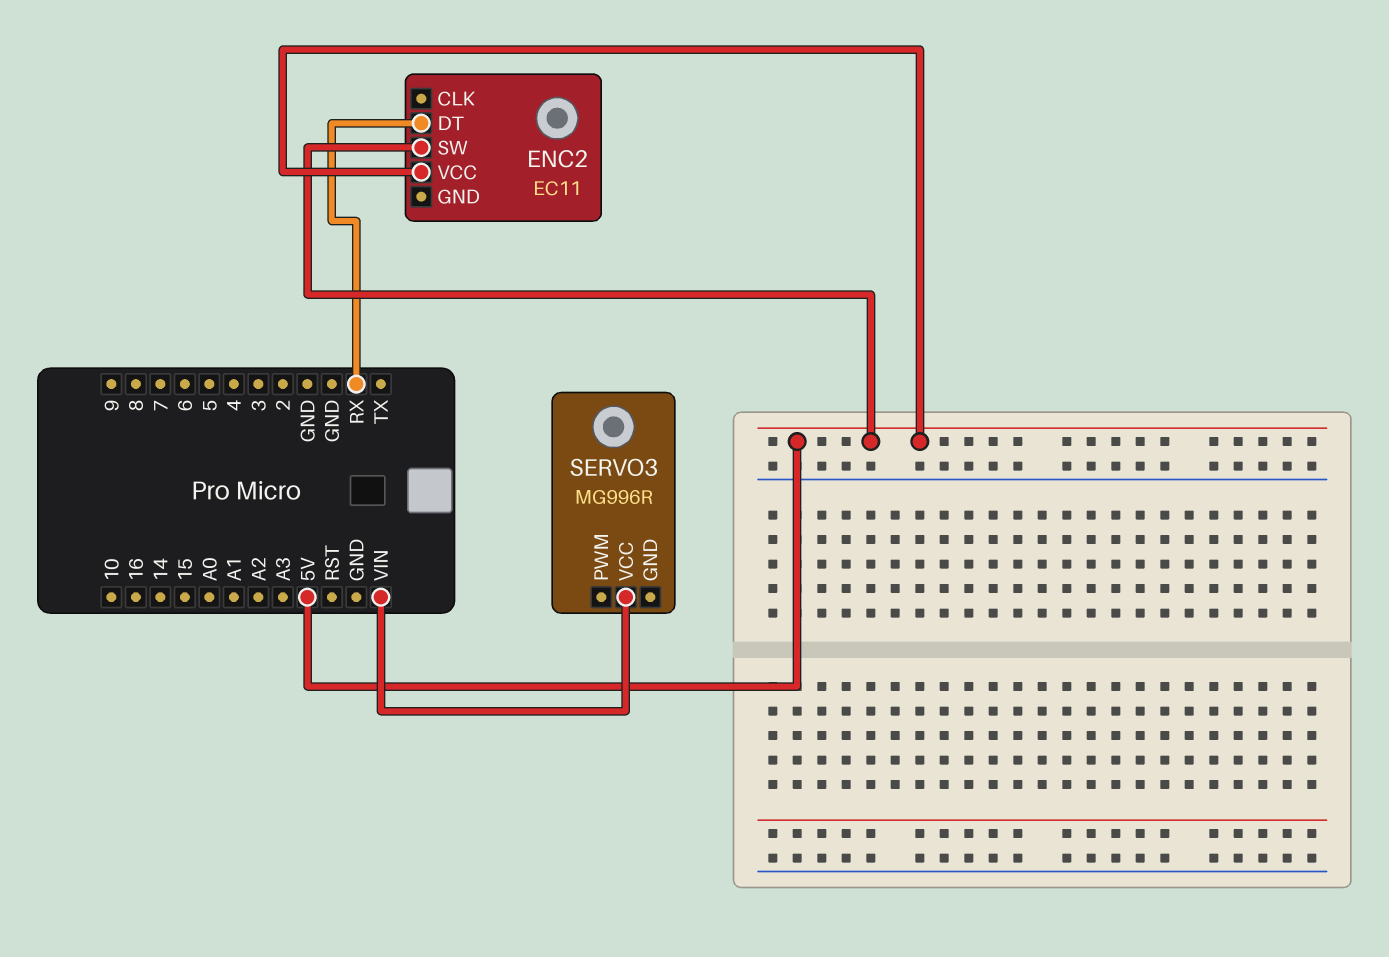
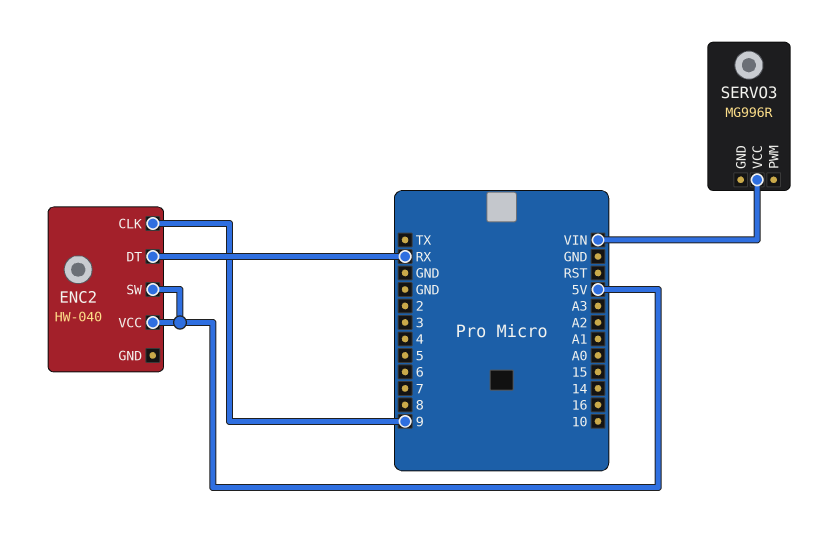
ENC2: EC11 -> HW-040
ENC2 pin CLK: none -> 9

